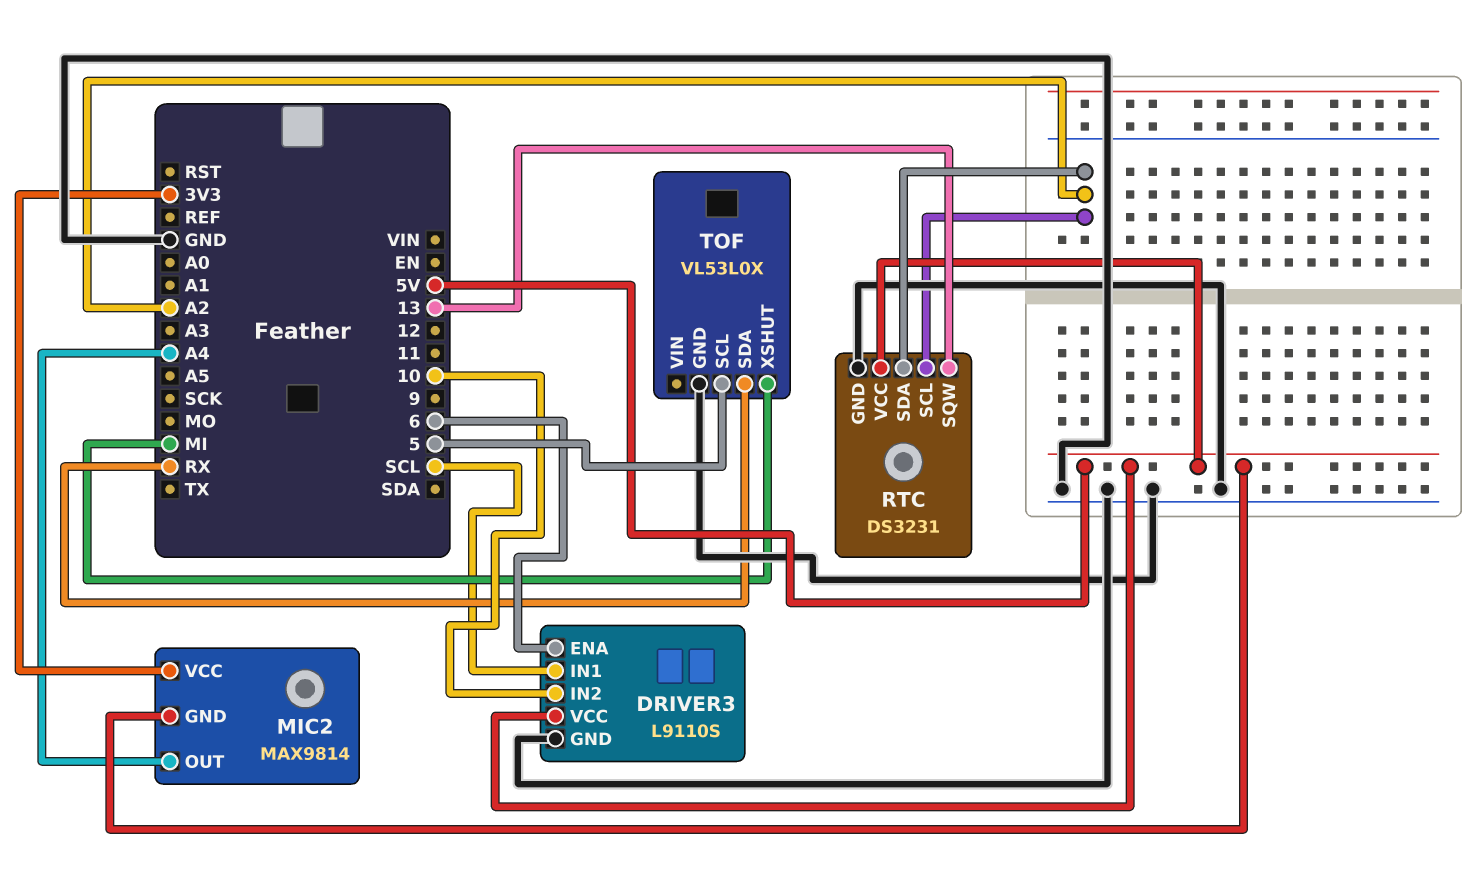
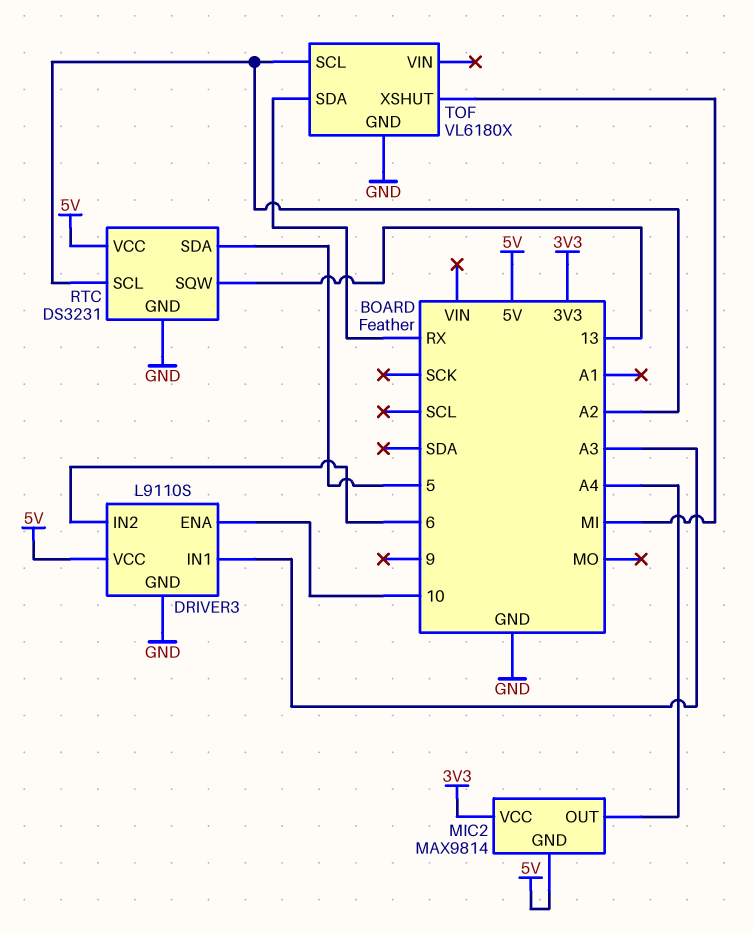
DRIVER3 pin ENA: 6 -> 10
DRIVER3 pin IN1: SCL -> A3
DRIVER3 pin IN2: 10 -> 6
RTC pin SDA: A2 -> 5
TOF: VL53L0X -> VL6180X
TOF pin SCL: 5 -> A2

